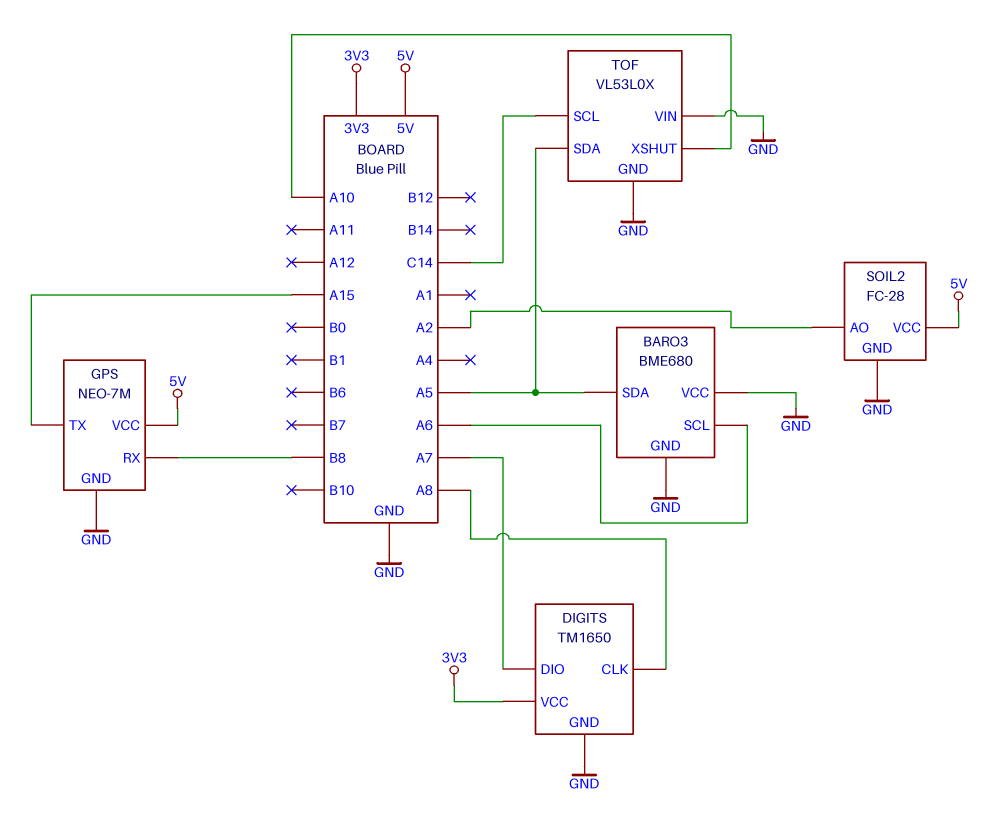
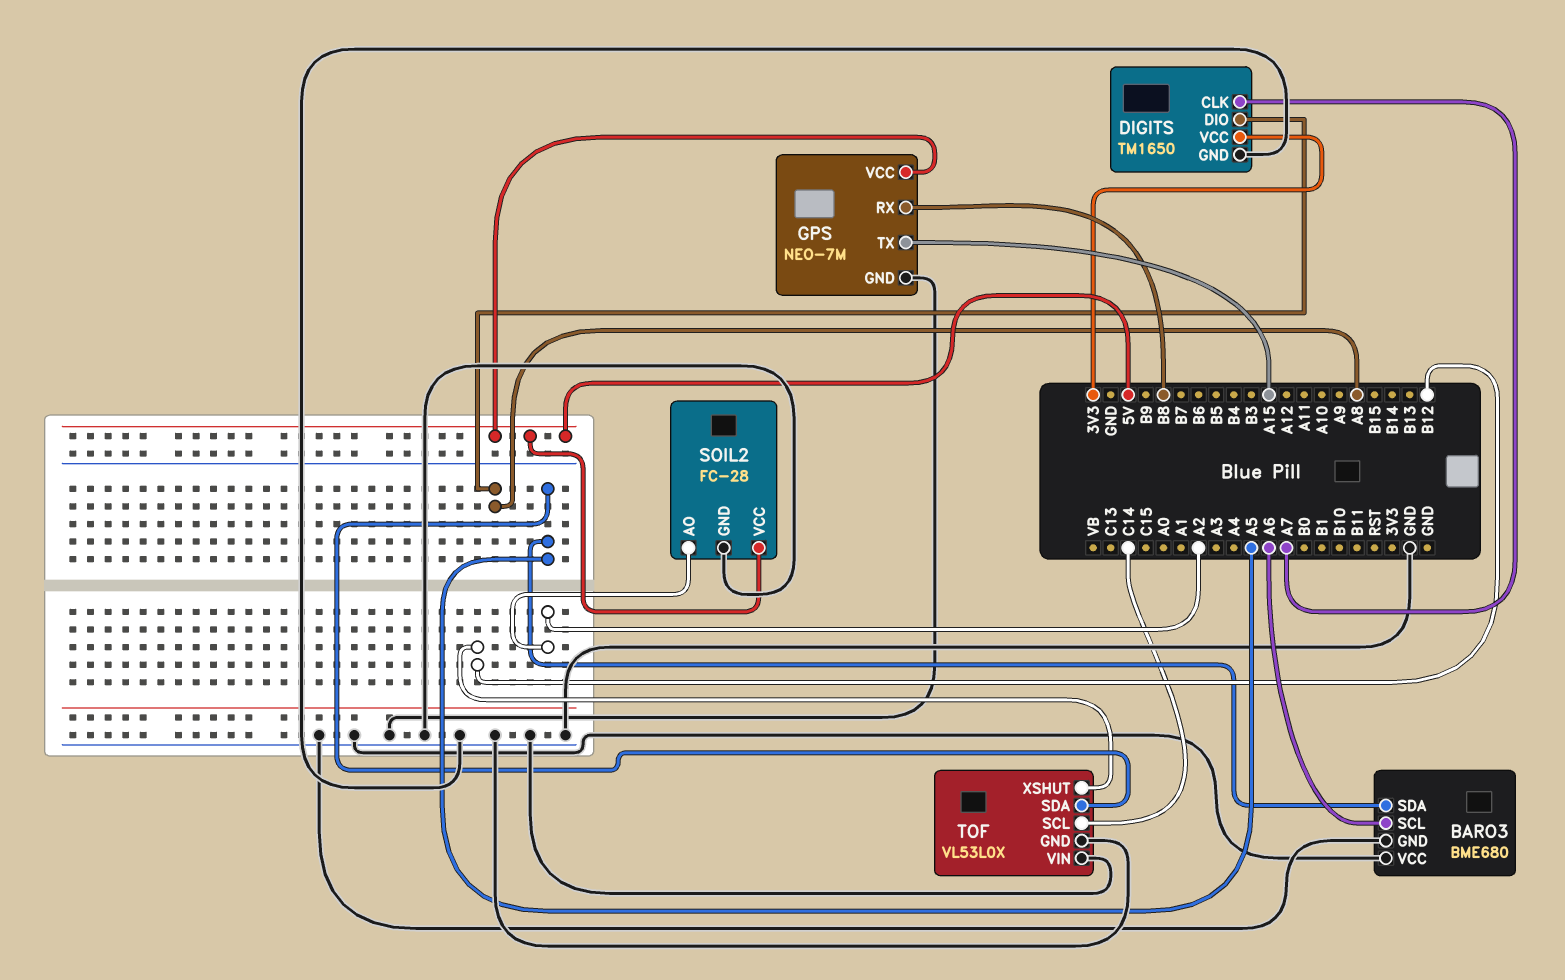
DIGITS pin CLK: A8 -> A7
DIGITS pin DIO: A7 -> A8
TOF pin XSHUT: A10 -> B12

